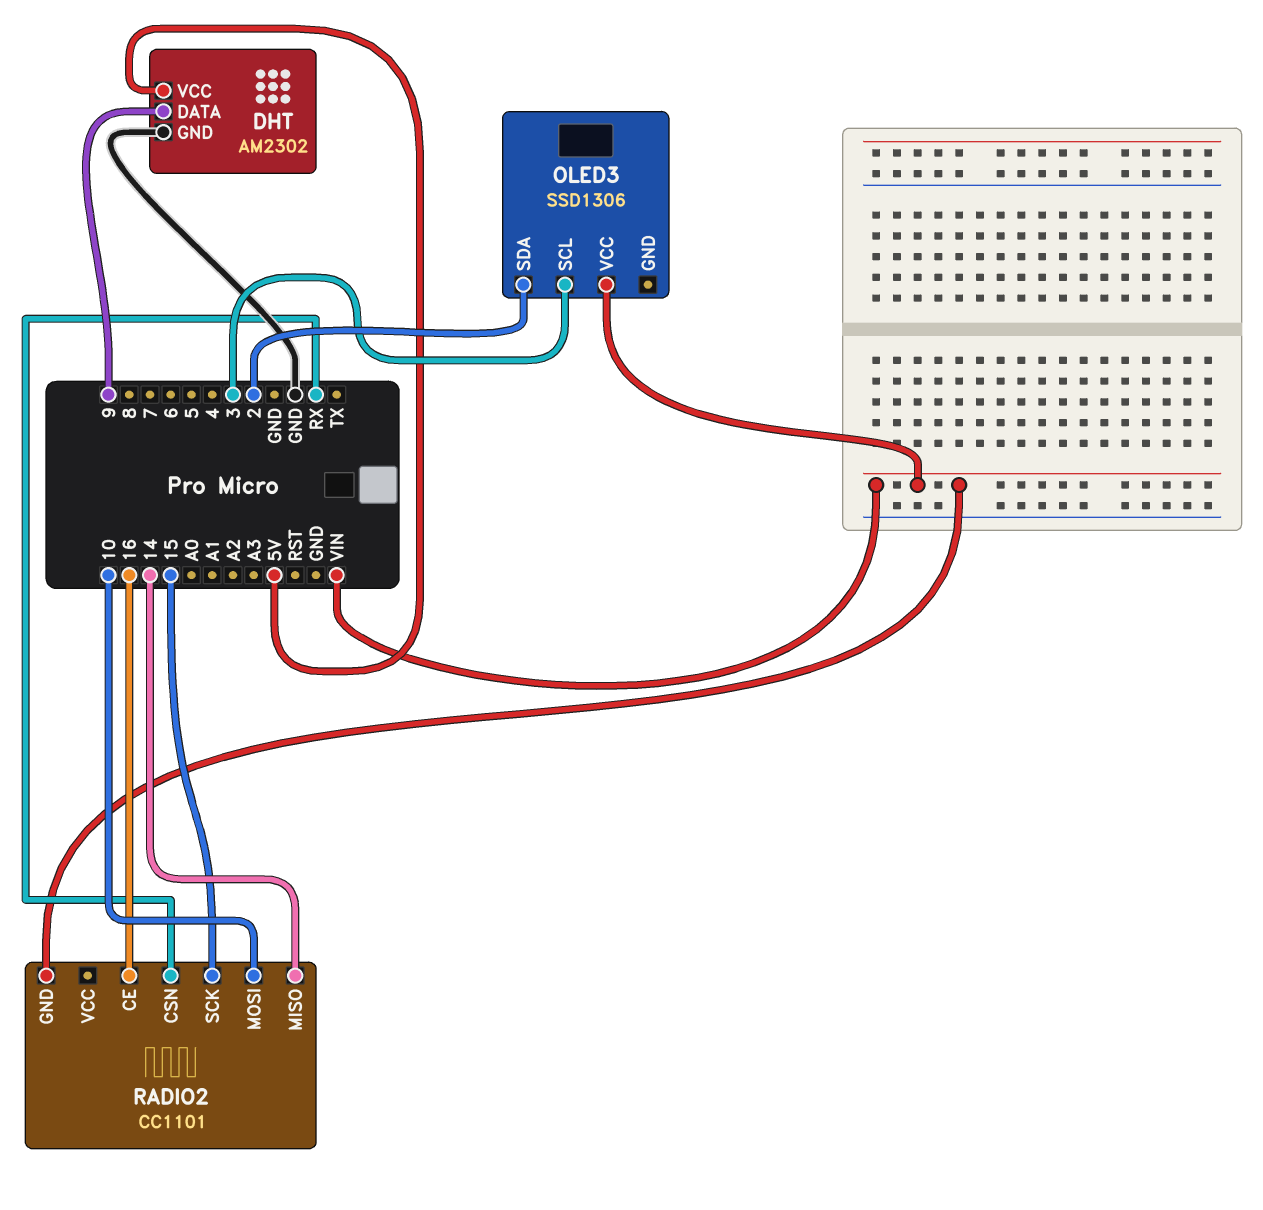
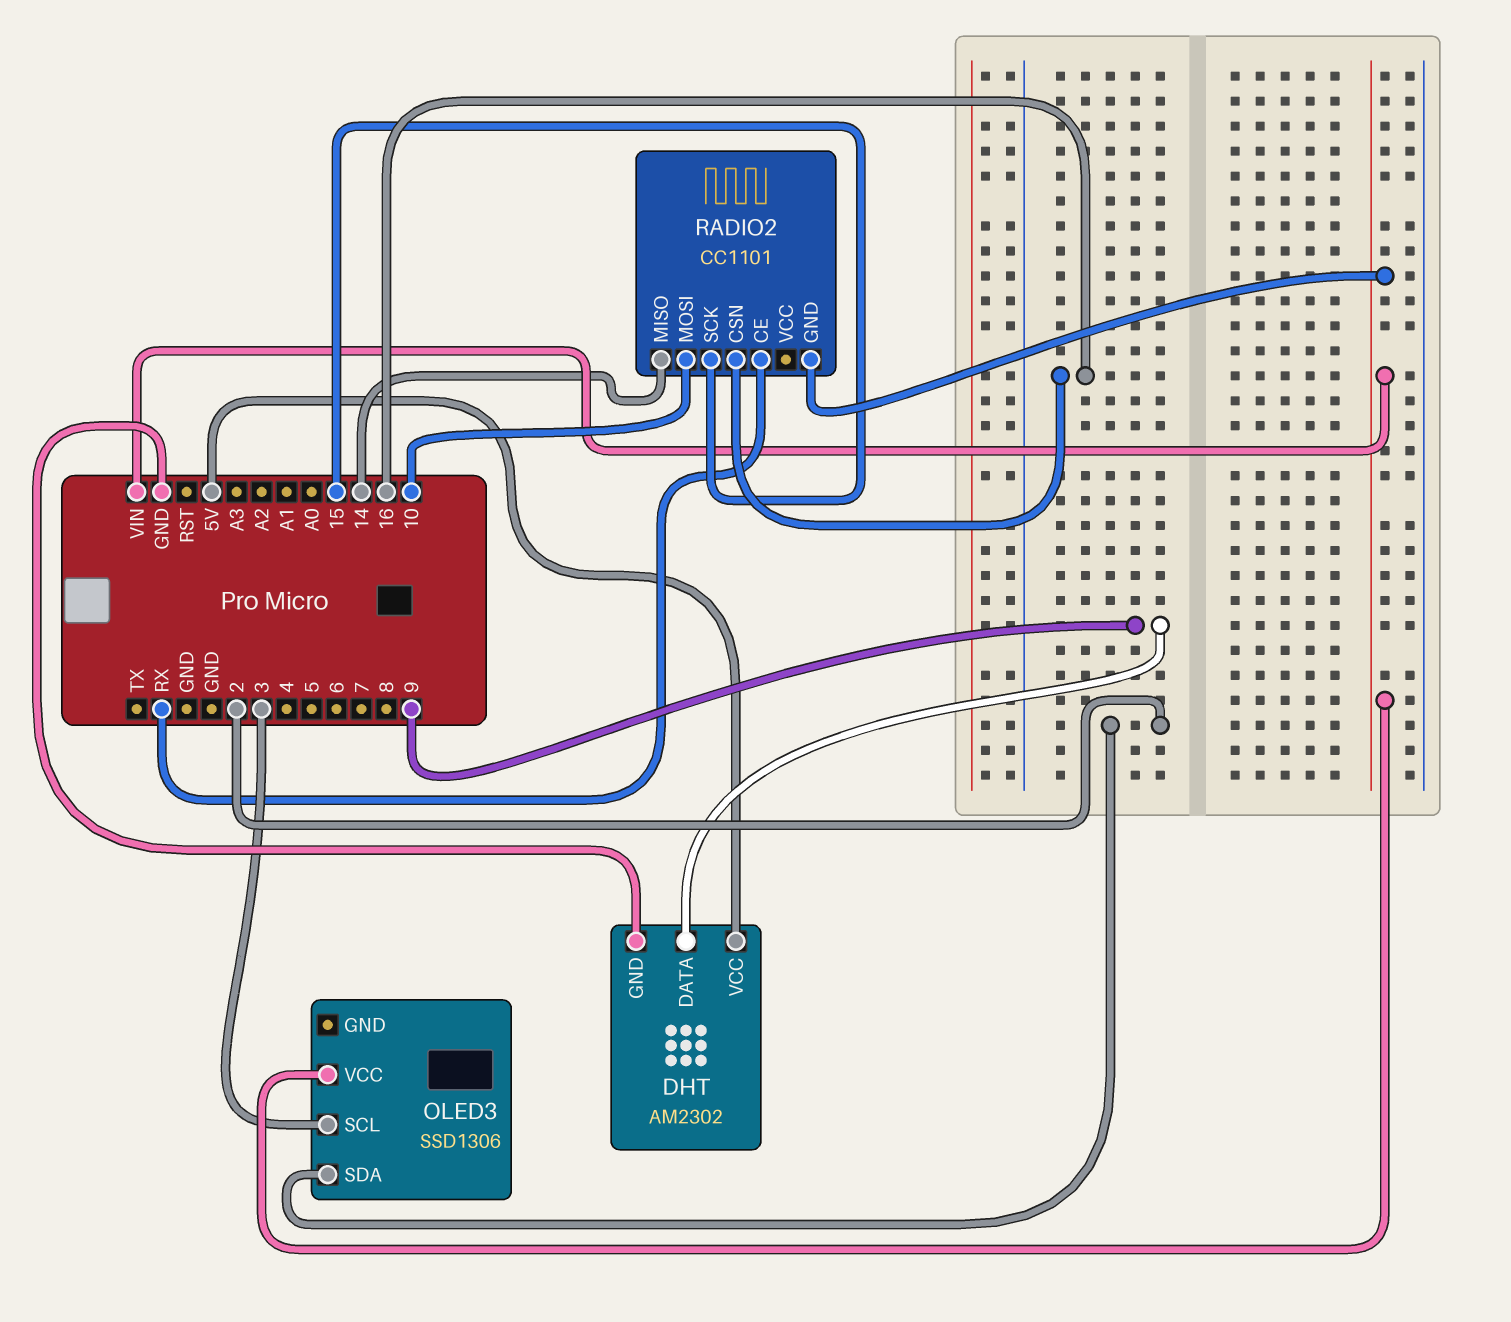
RADIO2 pin CE: 16 -> RX
RADIO2 pin CSN: RX -> 16

